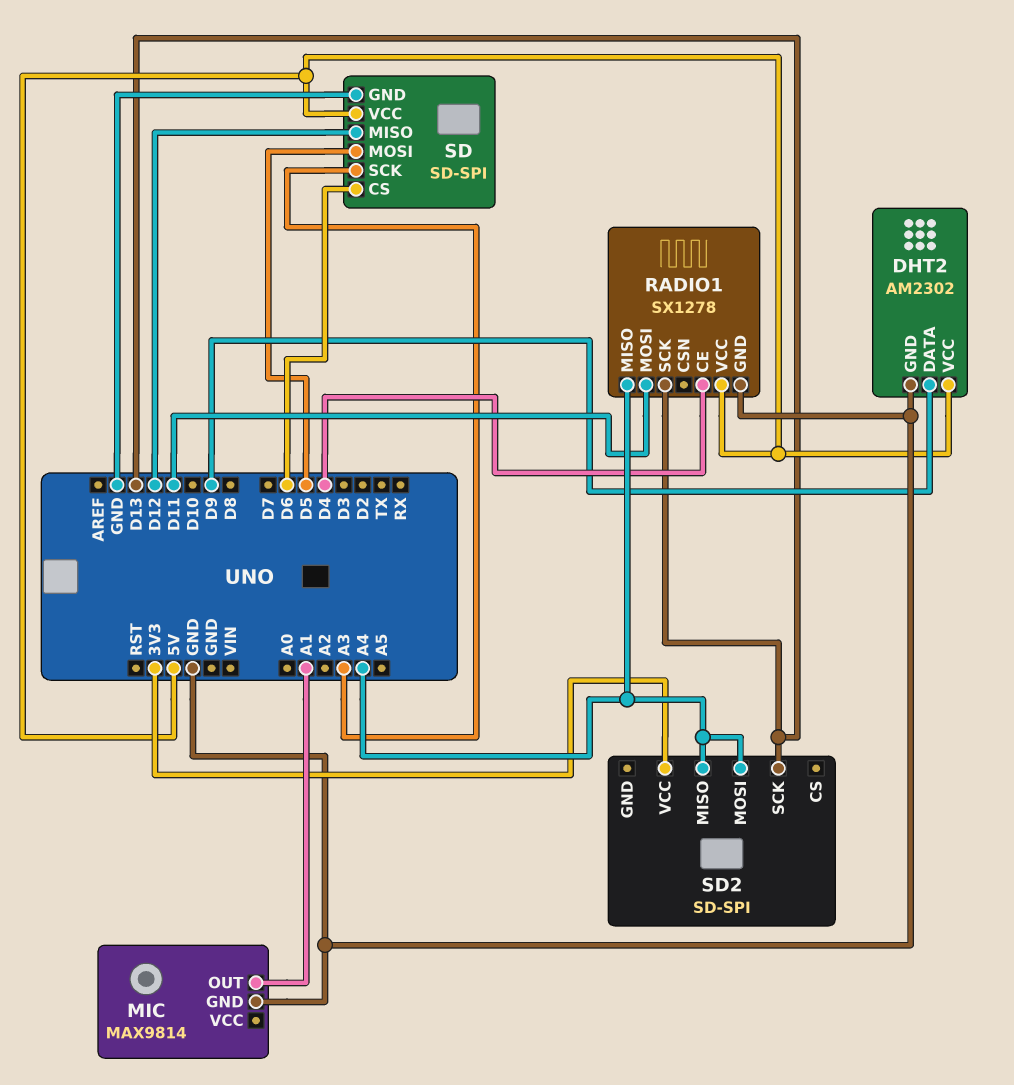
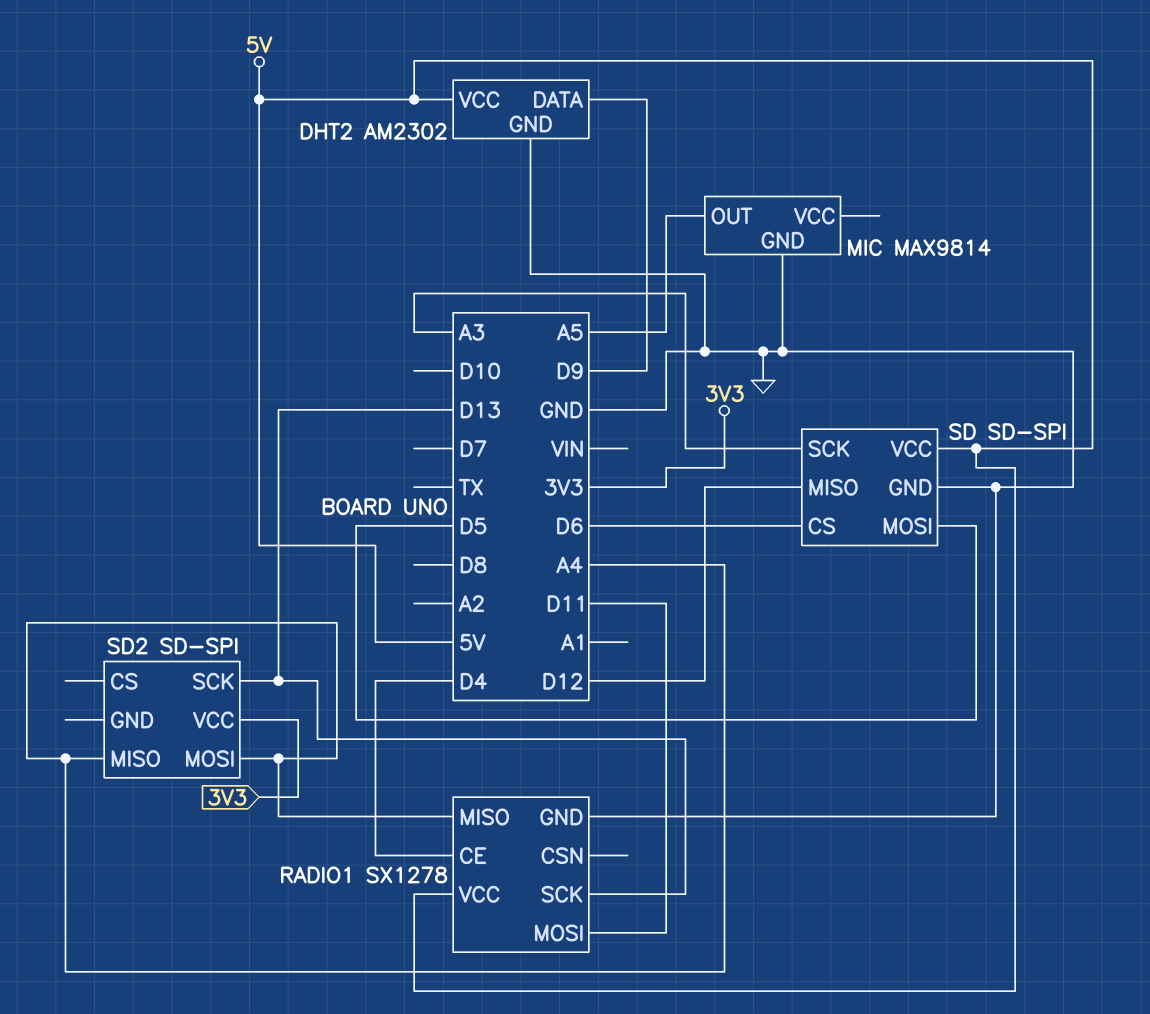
MIC pin OUT: A1 -> A5

